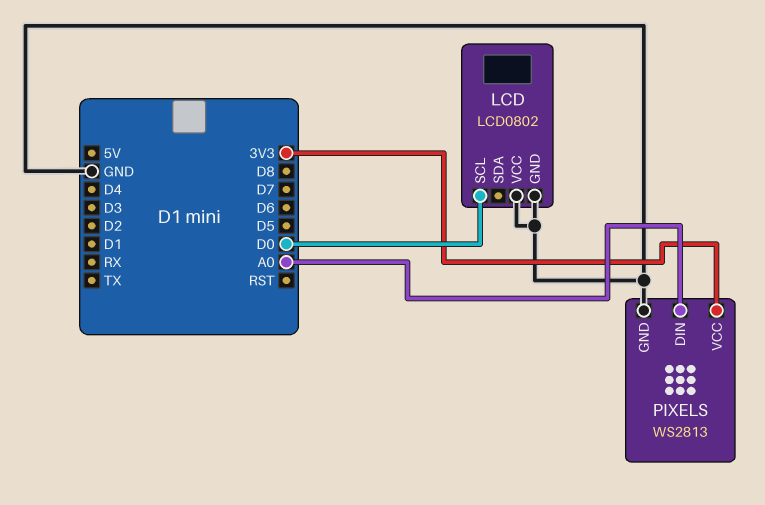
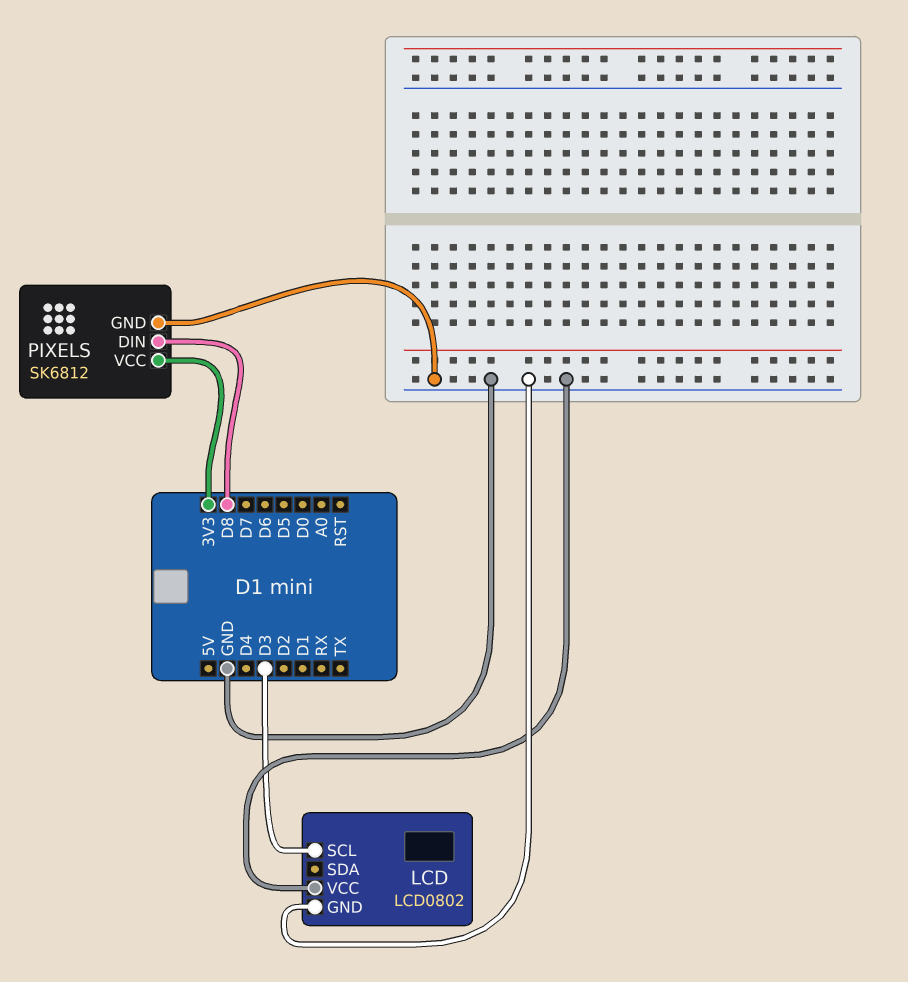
LCD pin SCL: D0 -> D3
PIXELS: WS2813 -> SK6812
PIXELS pin DIN: A0 -> D8

